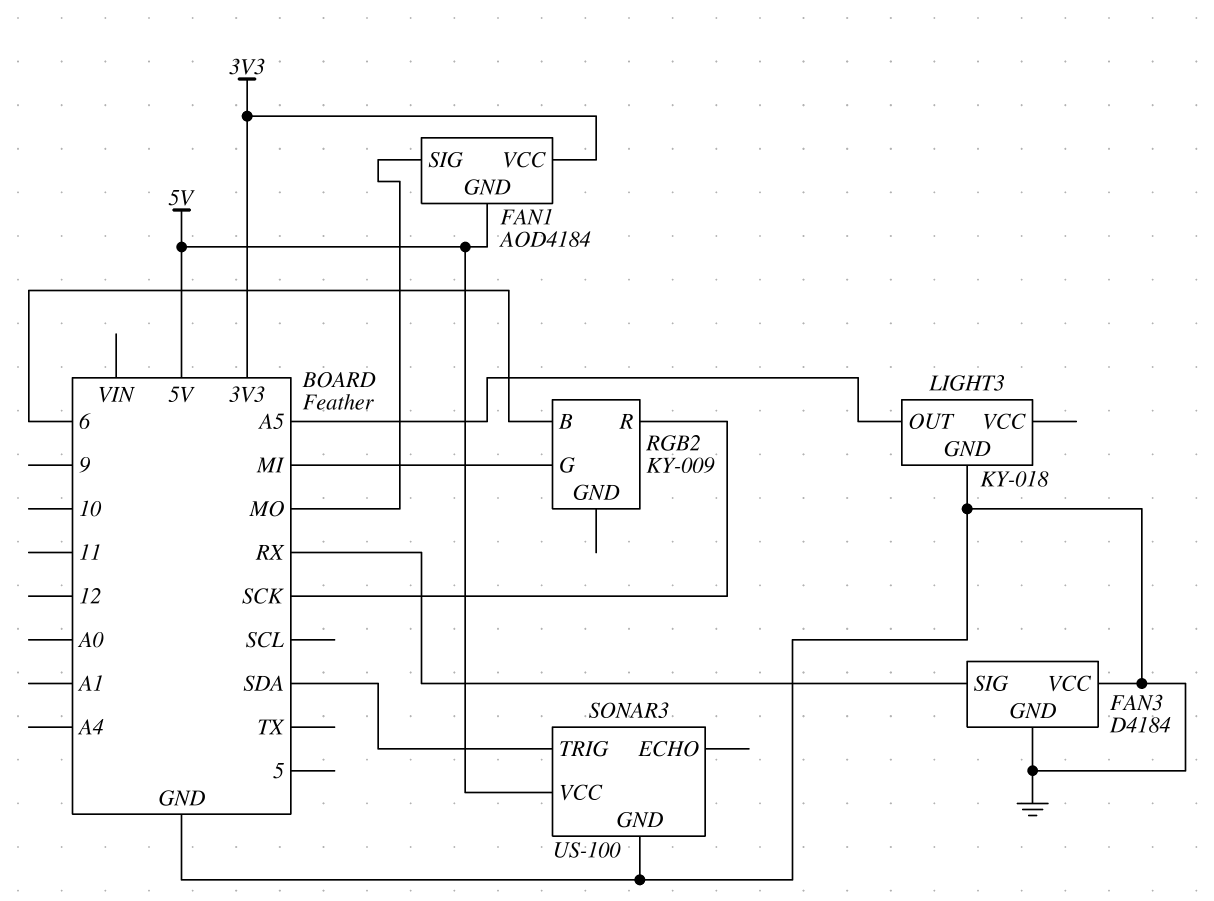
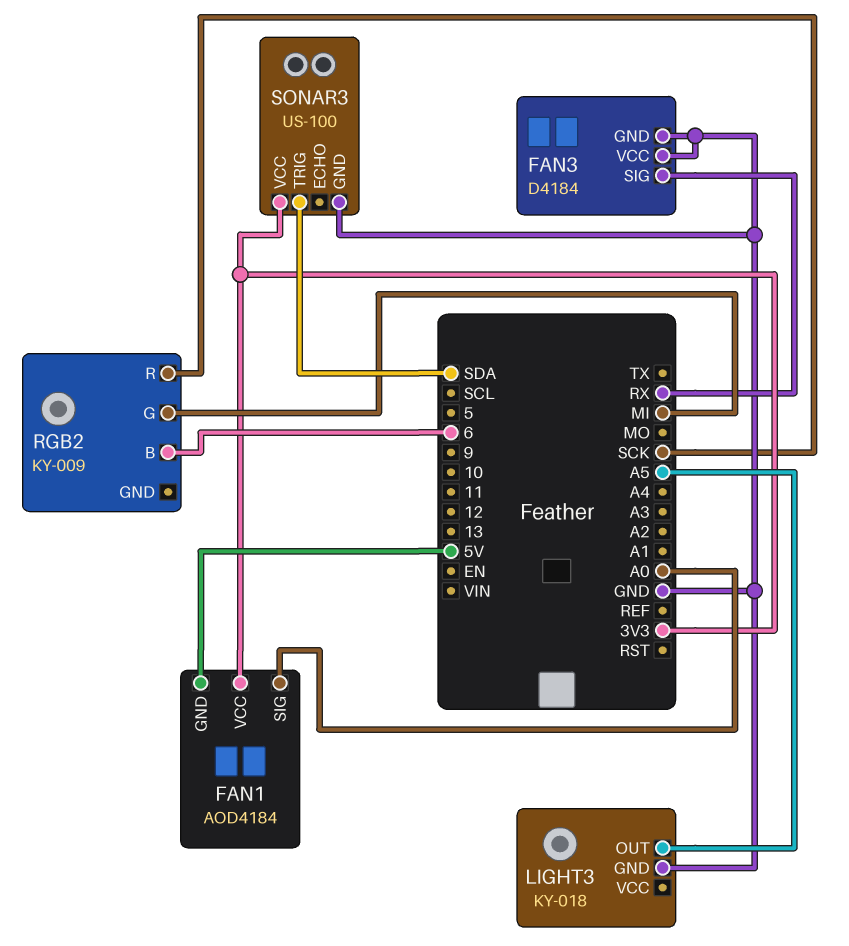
FAN1 pin SIG: MO -> A0
SONAR3 pin VCC: 5V -> 3V3

